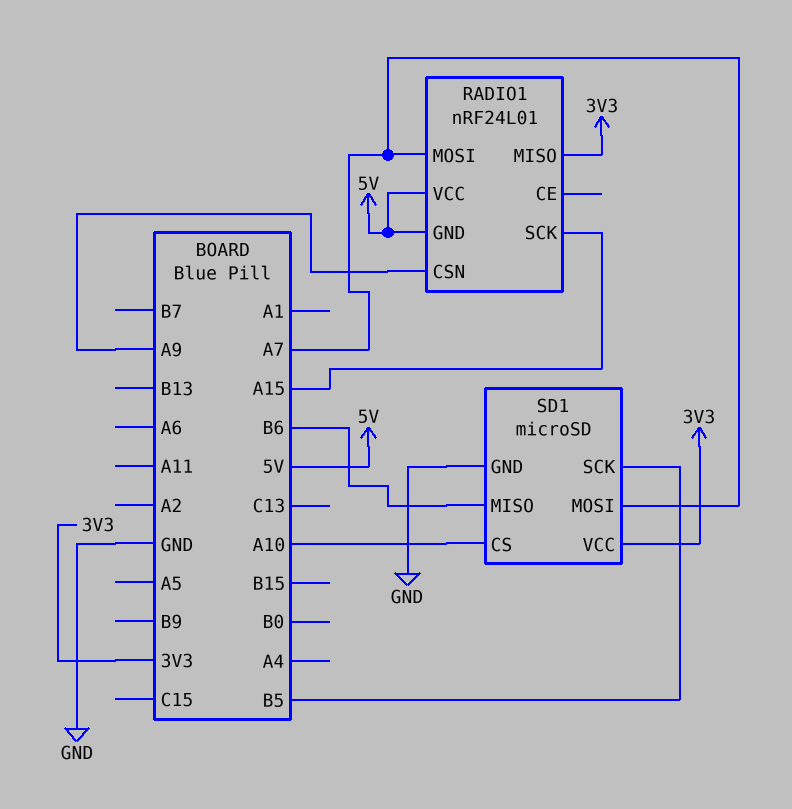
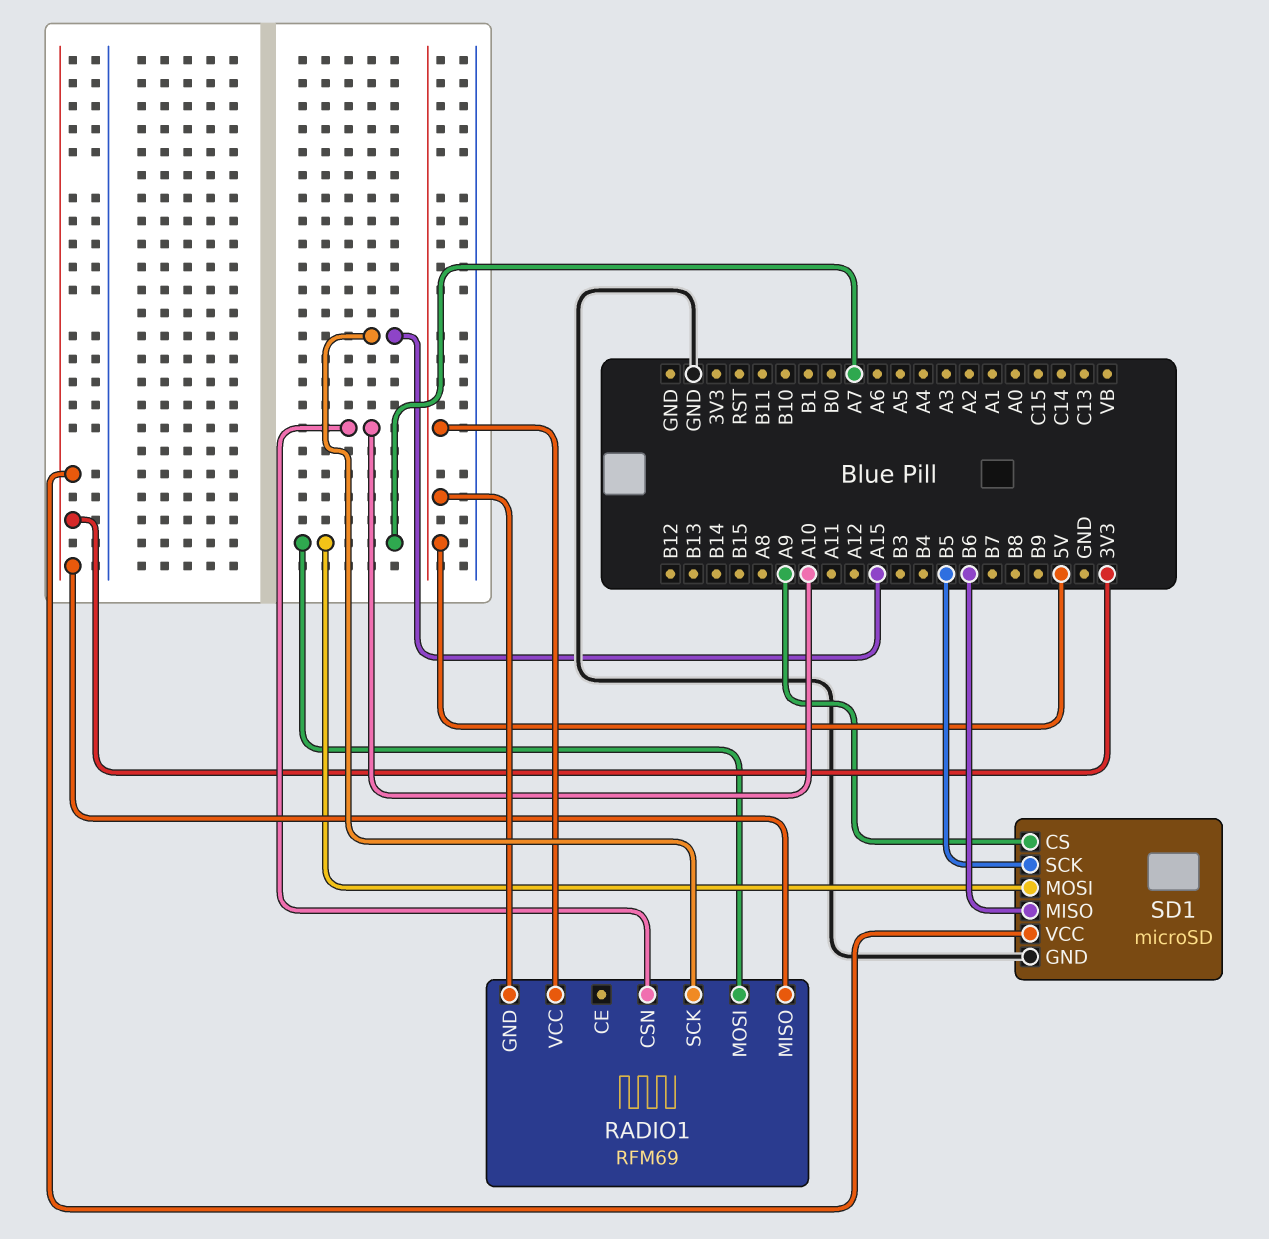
RADIO1: nRF24L01 -> RFM69
RADIO1 pin CSN: A9 -> A10
SD1 pin CS: A10 -> A9

